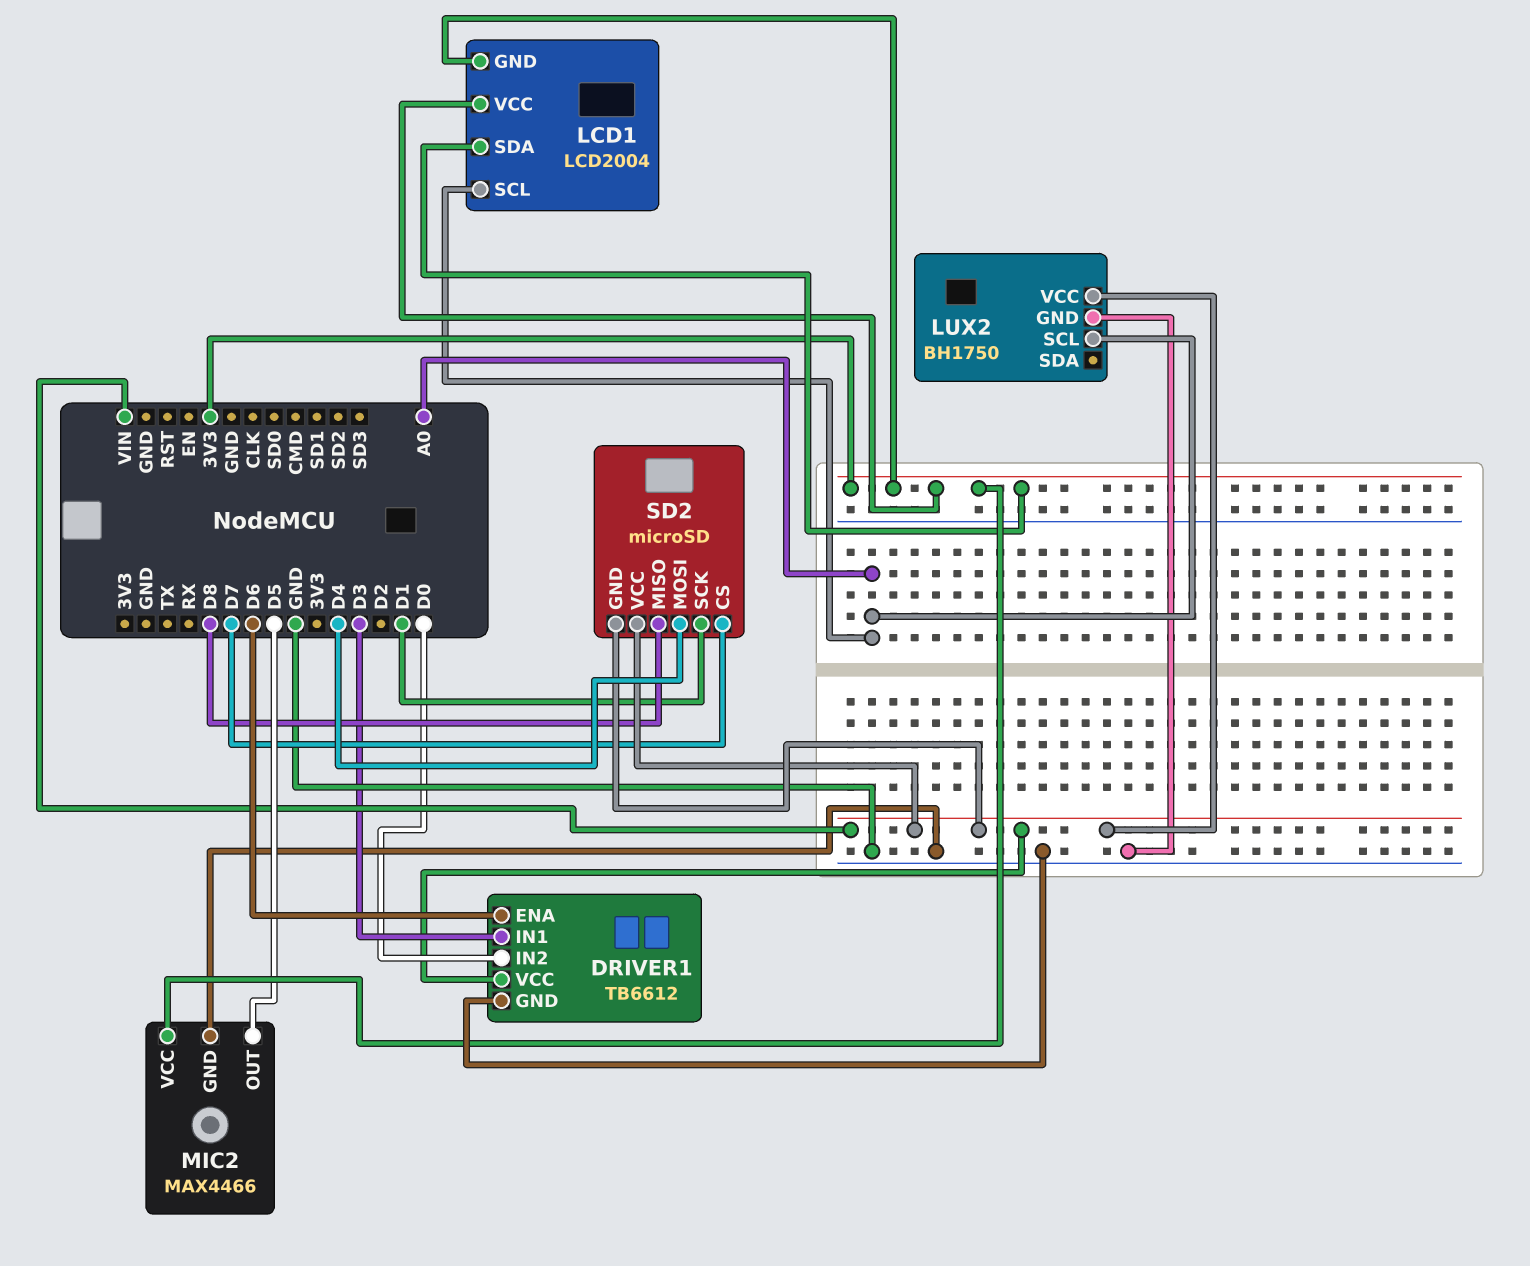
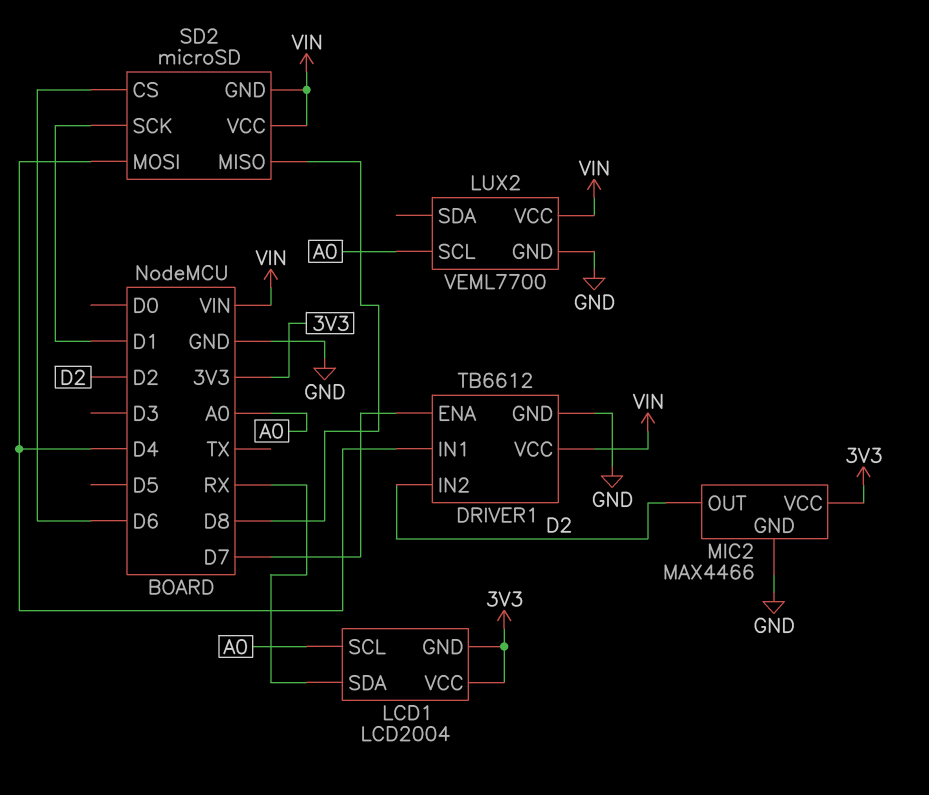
DRIVER1 pin ENA: D6 -> D7
DRIVER1 pin IN1: D3 -> D4
DRIVER1 pin IN2: D0 -> D2
LCD1 pin SDA: 3V3 -> RX
LUX2: BH1750 -> VEML7700
MIC2 pin OUT: D5 -> D2
SD2 pin CS: D7 -> D6

